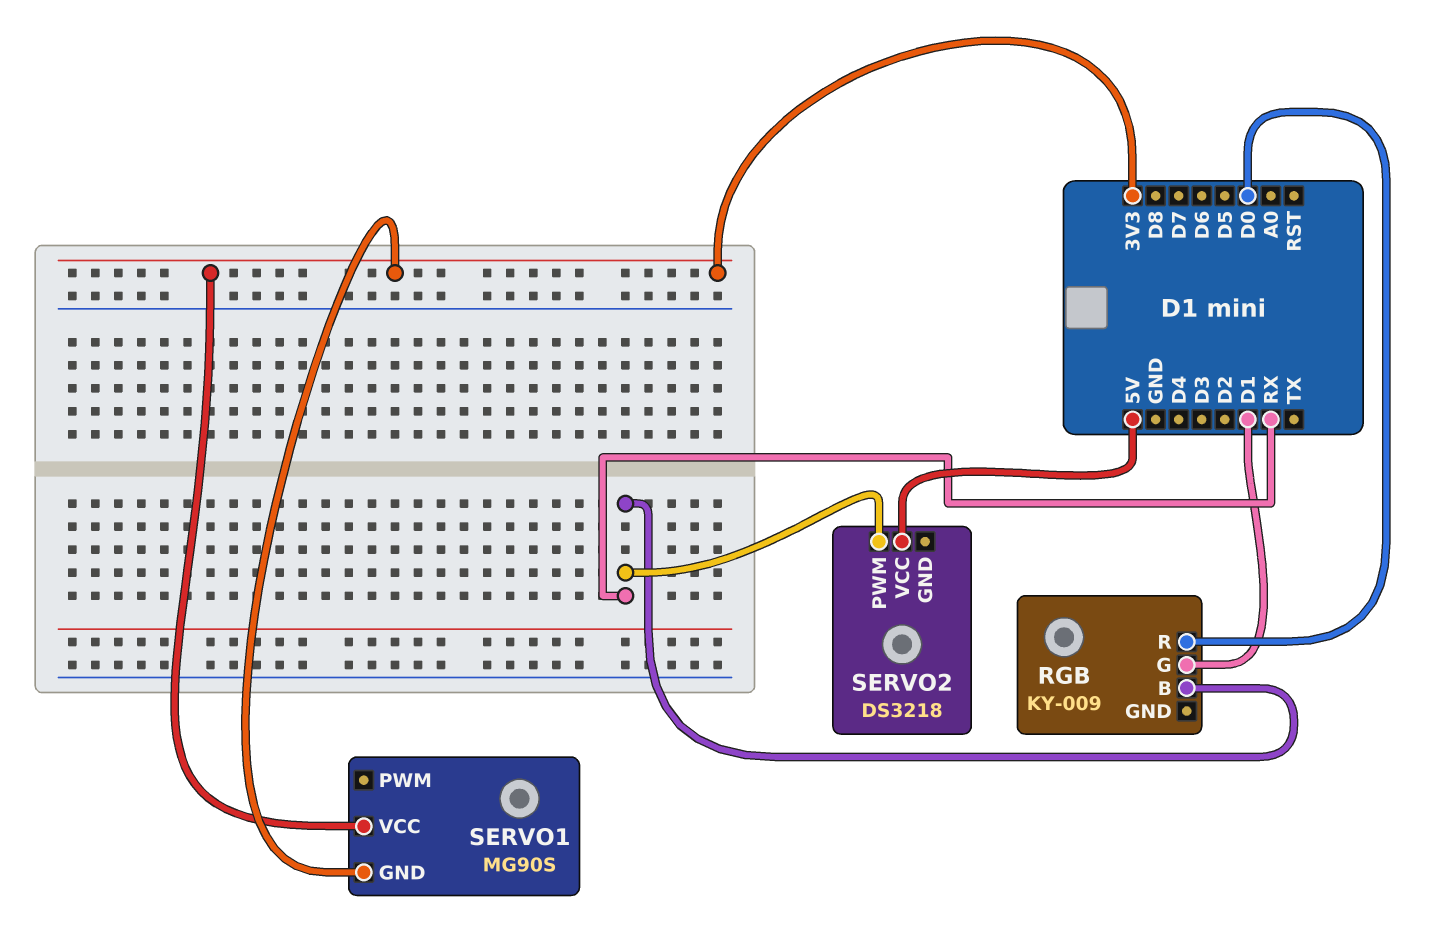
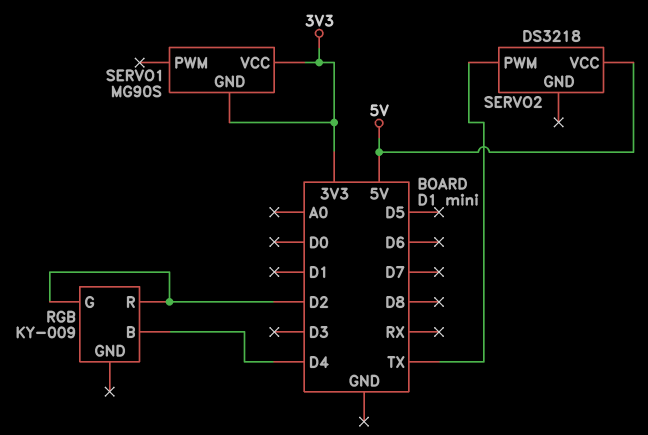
RGB pin B: RX -> D4
RGB pin G: D1 -> D2
RGB pin R: D0 -> D2
SERVO2 pin PWM: RX -> TX

